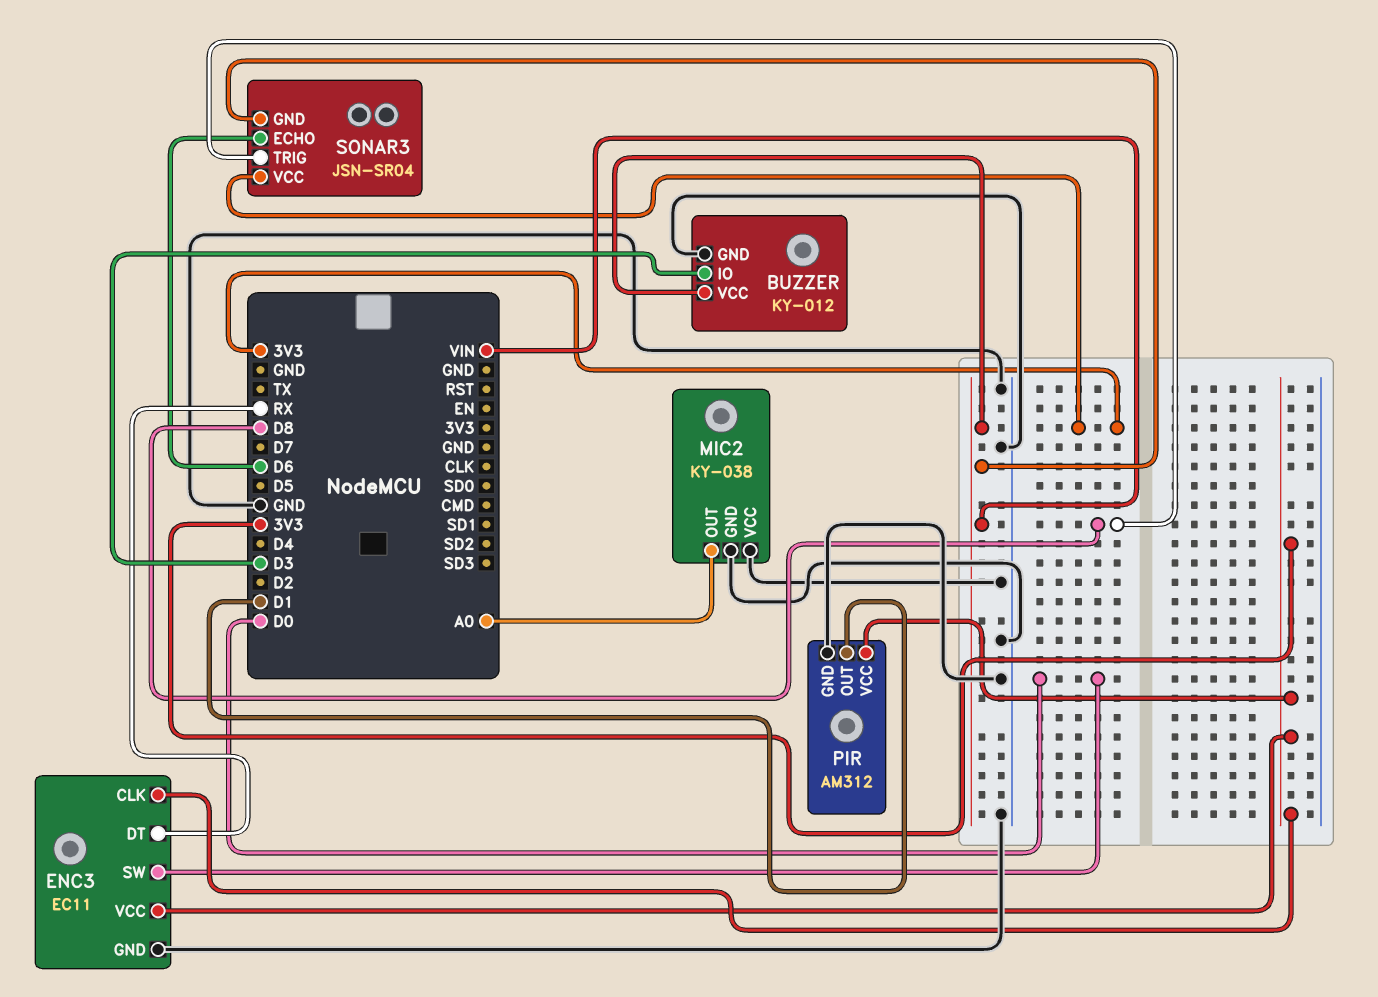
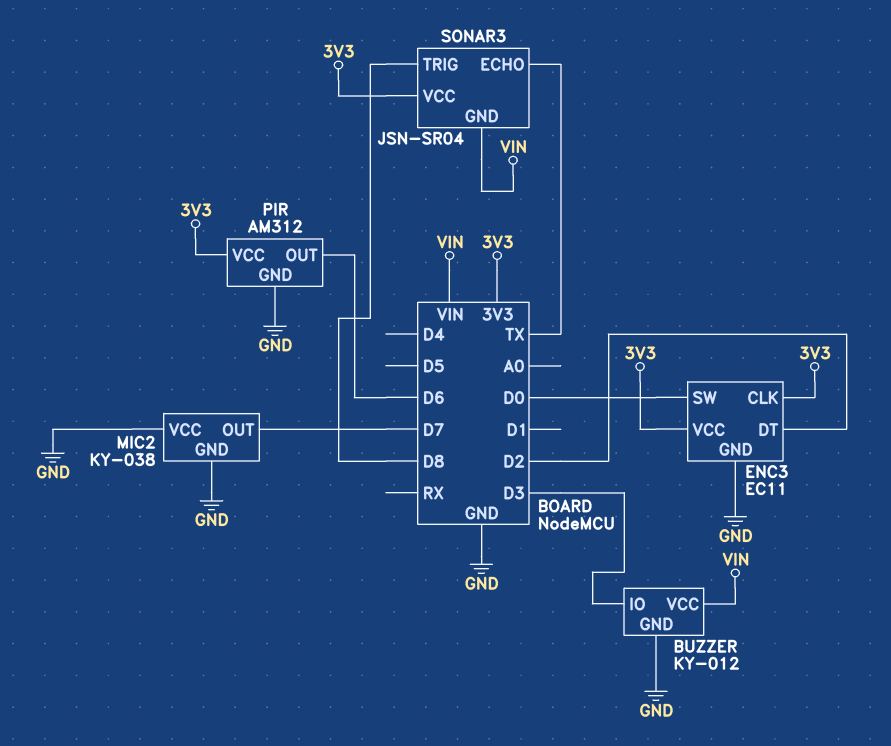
ENC3 pin DT: RX -> D2
MIC2 pin OUT: A0 -> D7
PIR pin OUT: D1 -> D6
SONAR3 pin ECHO: D6 -> TX

